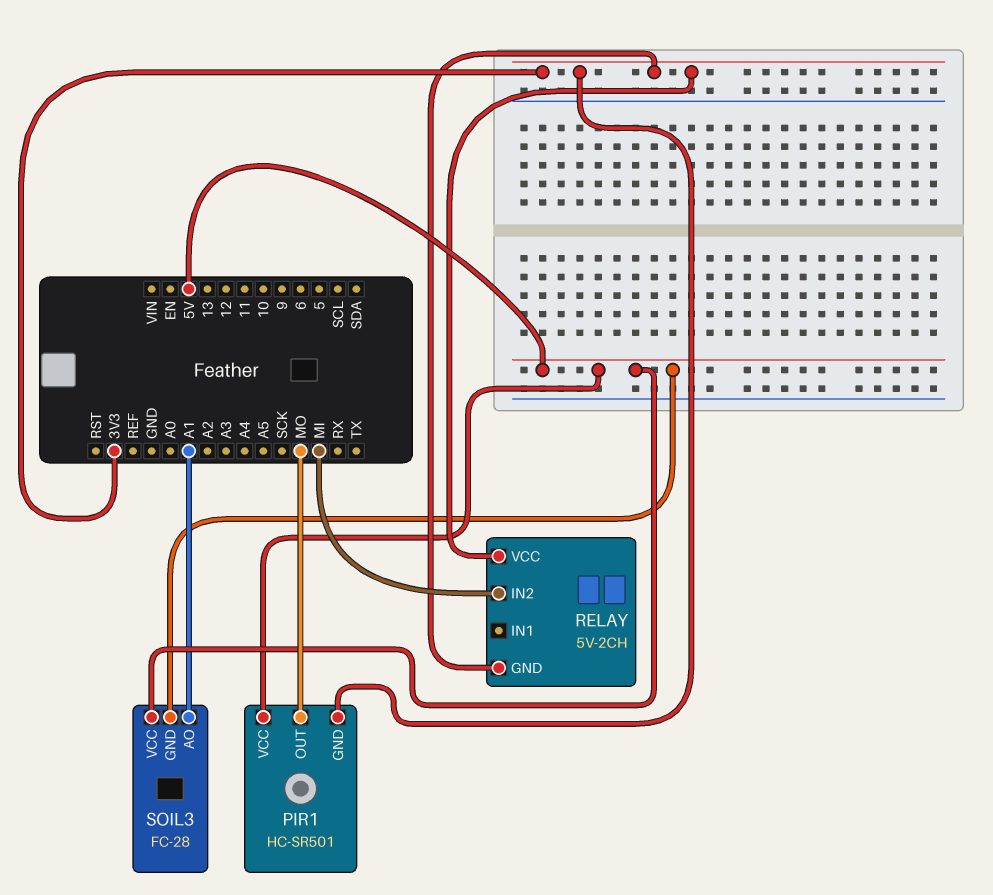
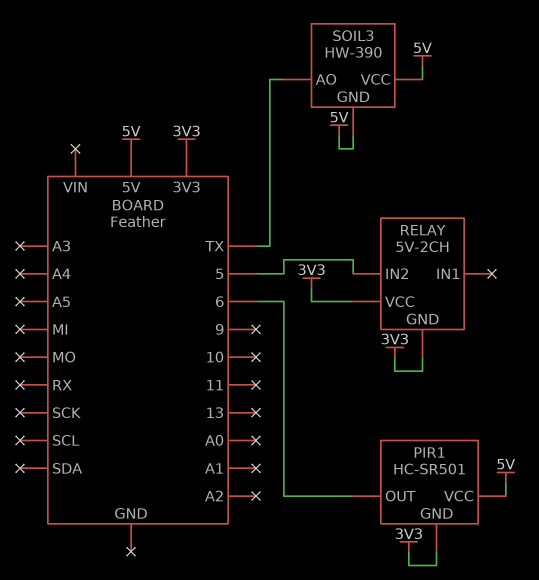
PIR1 pin OUT: MO -> 6
RELAY pin IN2: MI -> 5
SOIL3: FC-28 -> HW-390
SOIL3 pin AO: A1 -> TX

